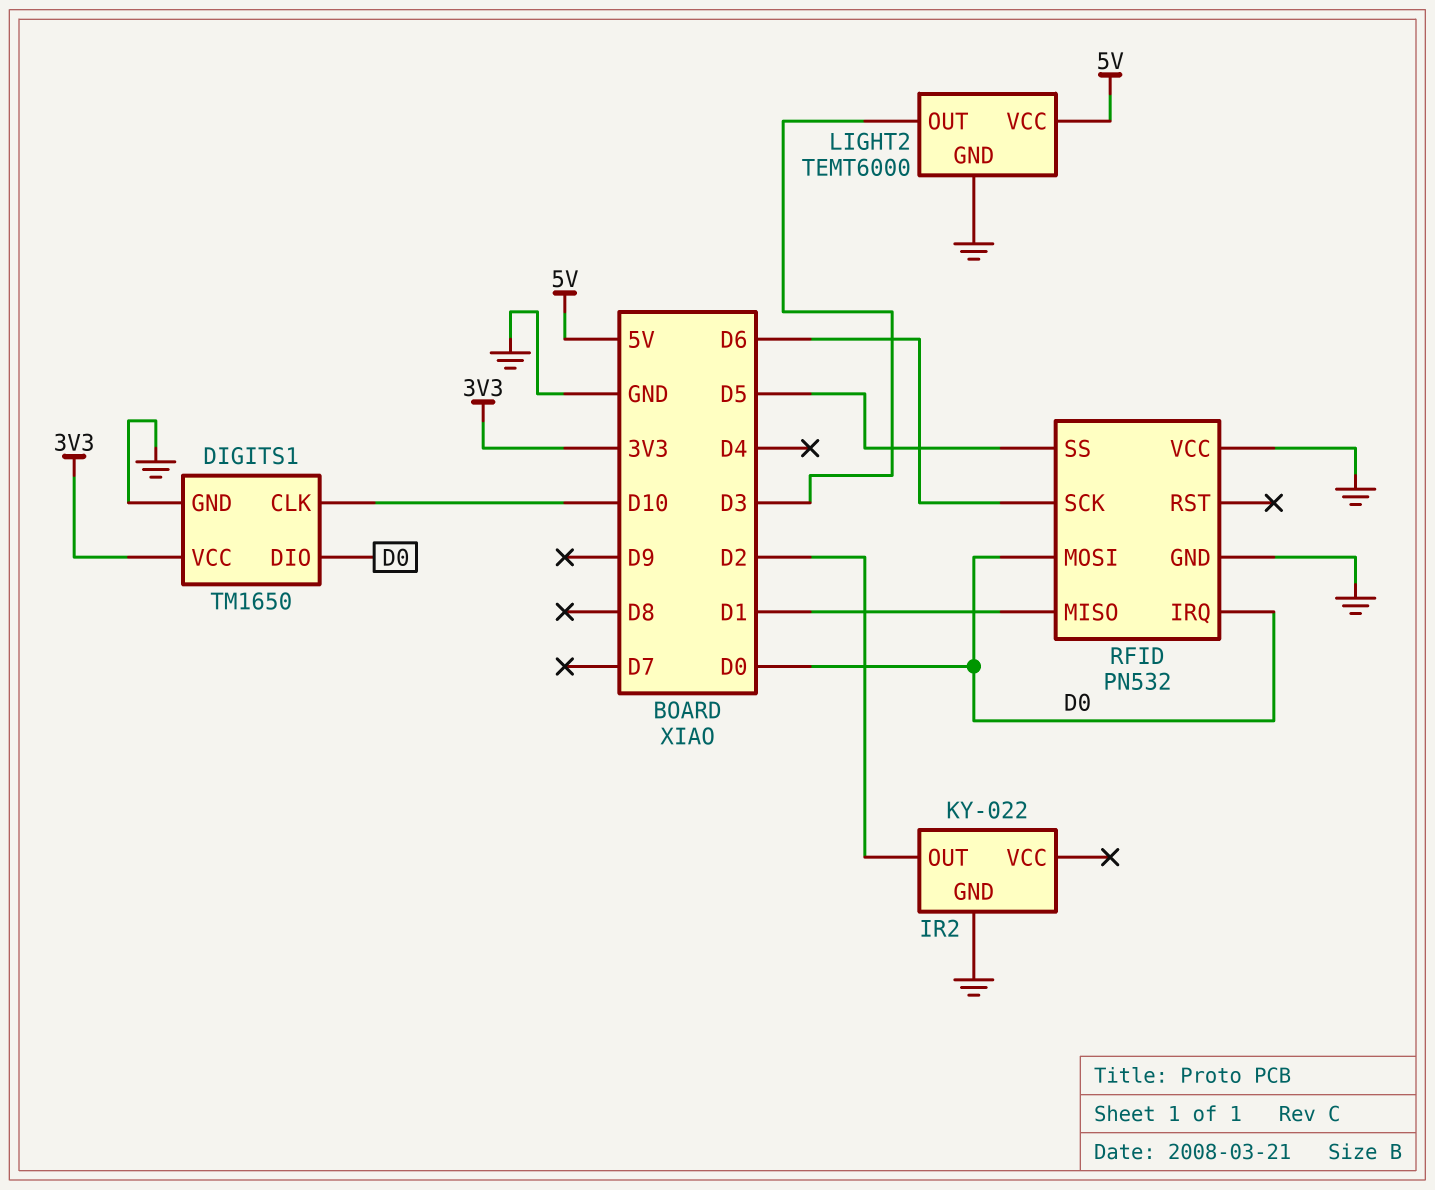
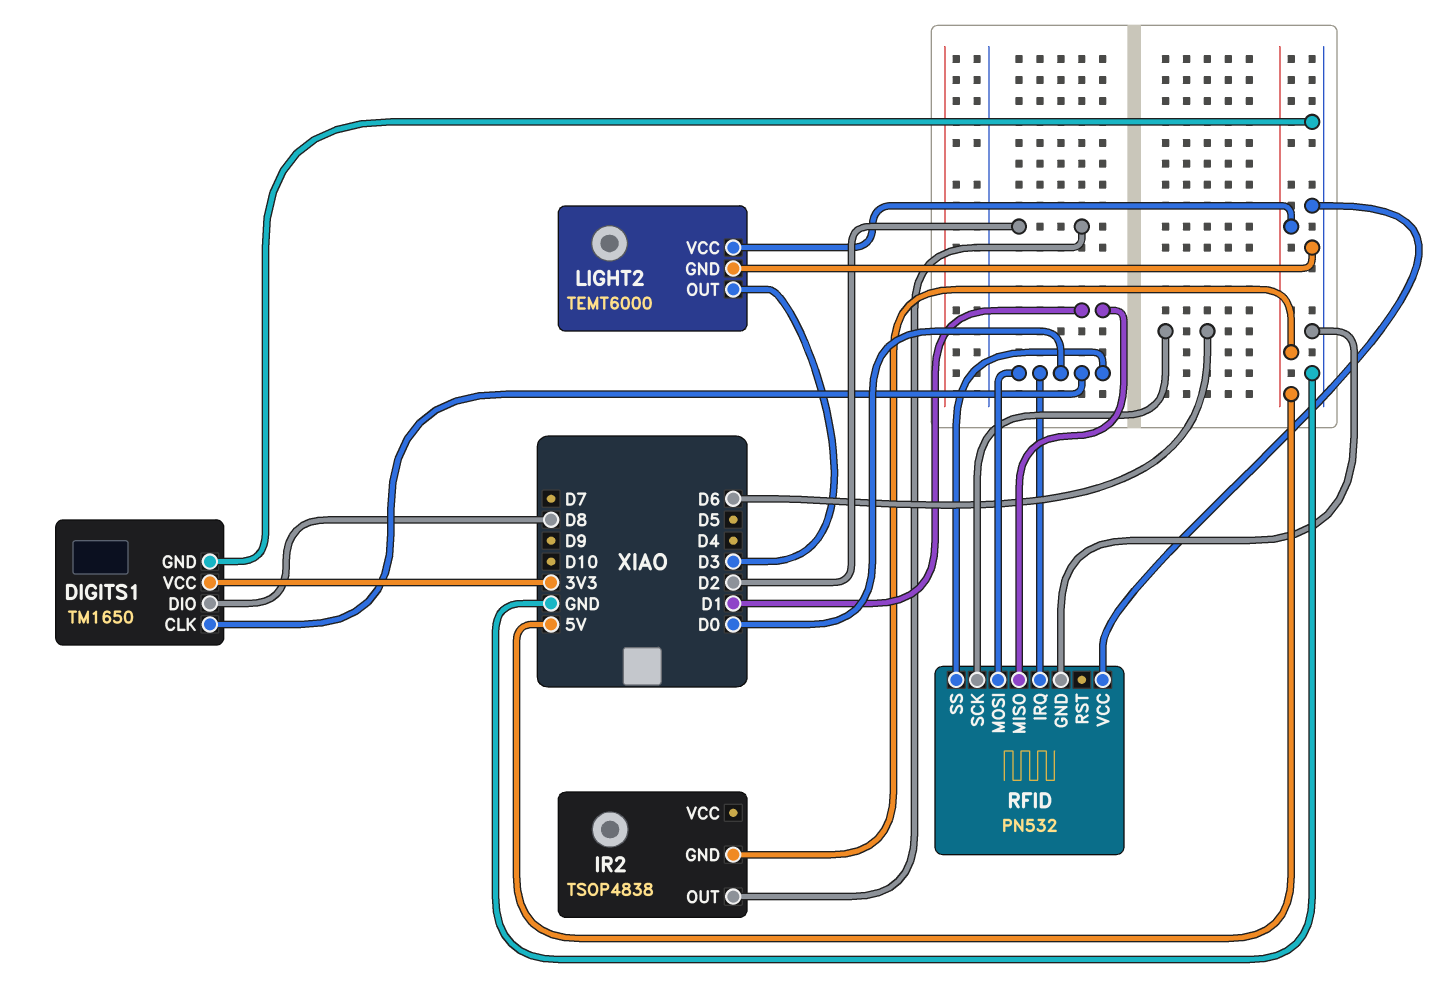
DIGITS1 pin CLK: D10 -> D0
DIGITS1 pin DIO: D0 -> D8
IR2: KY-022 -> TSOP4838
IR2 pin GND: GND -> 5V
RFID pin SS: D5 -> D0

